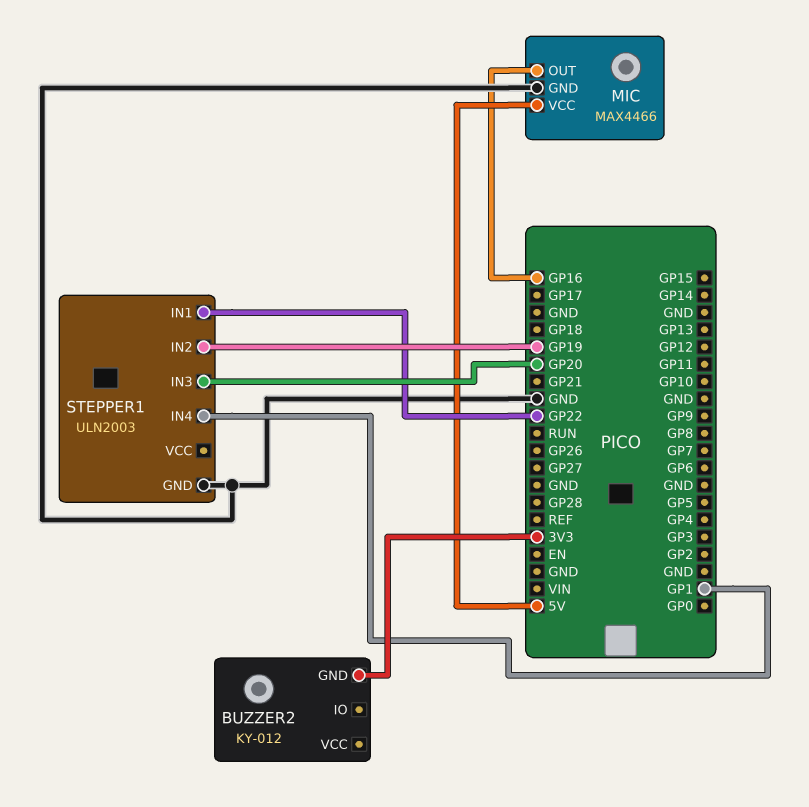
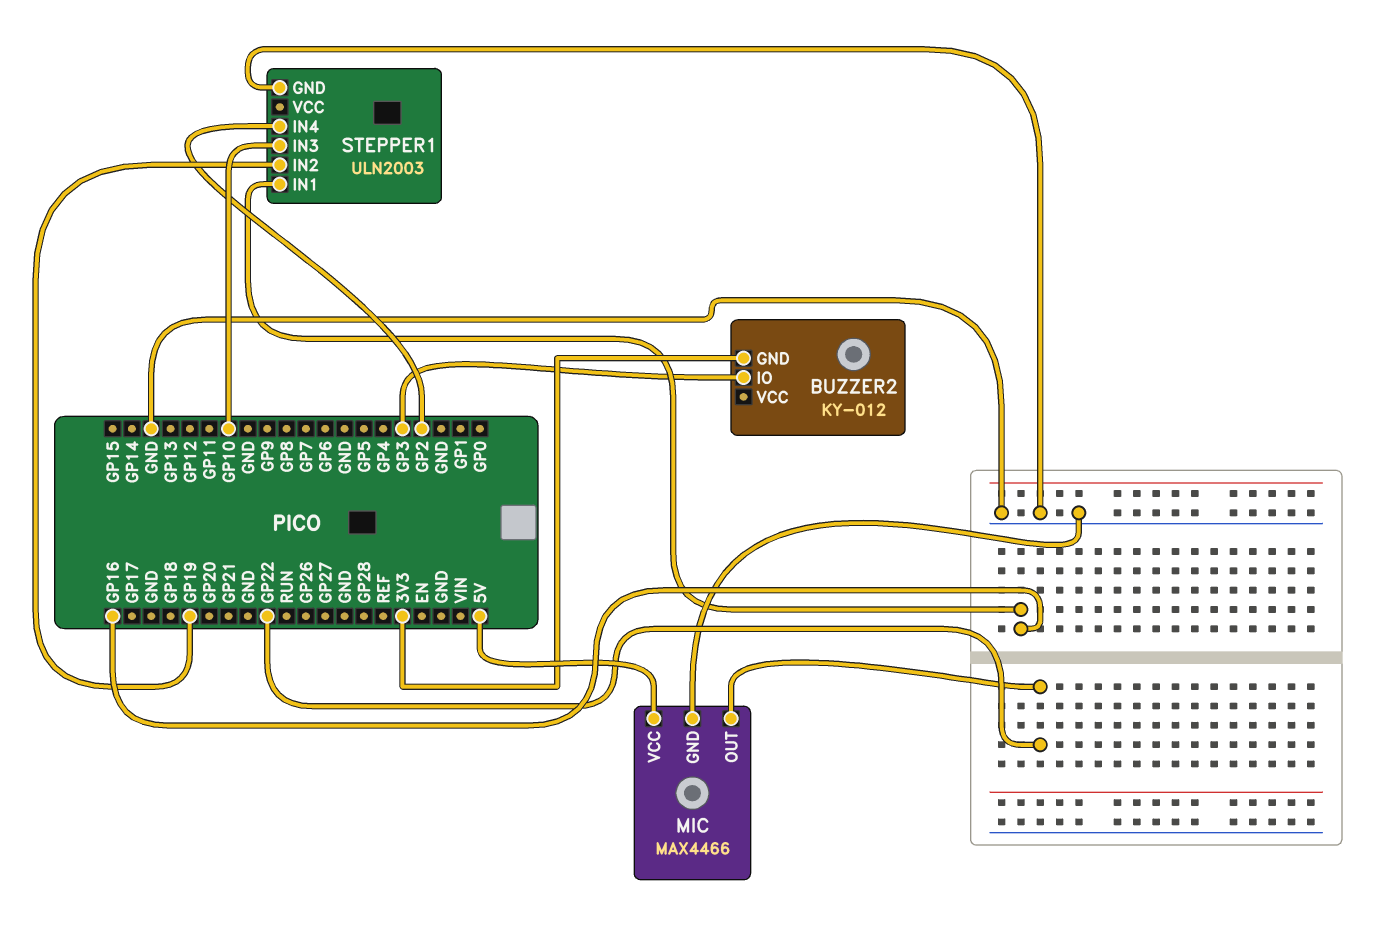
BUZZER2 pin IO: none -> GP3
MIC pin OUT: GP16 -> GP22
STEPPER1 pin IN1: GP22 -> GP16
STEPPER1 pin IN3: GP20 -> GP10
STEPPER1 pin IN4: GP1 -> GP2

